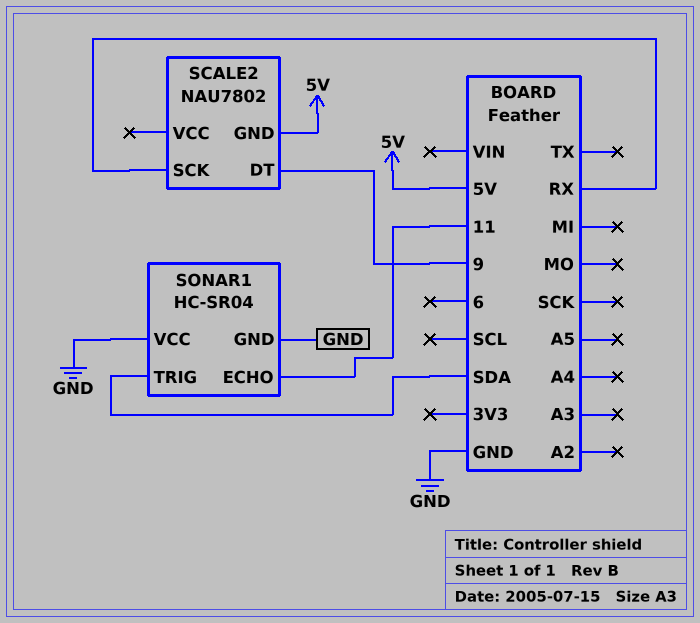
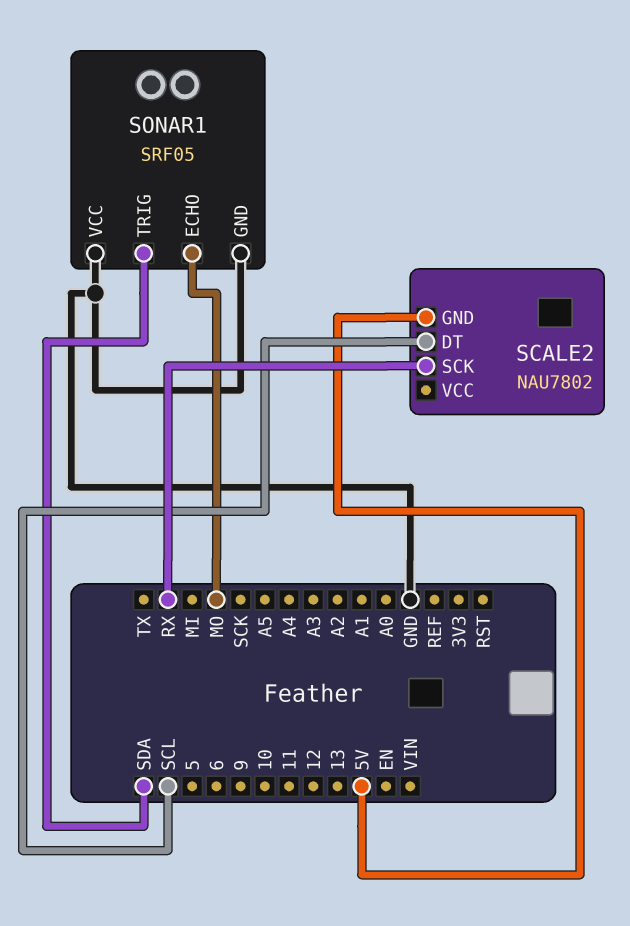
SCALE2 pin DT: 9 -> SCL
SONAR1: HC-SR04 -> SRF05
SONAR1 pin ECHO: 11 -> MO

